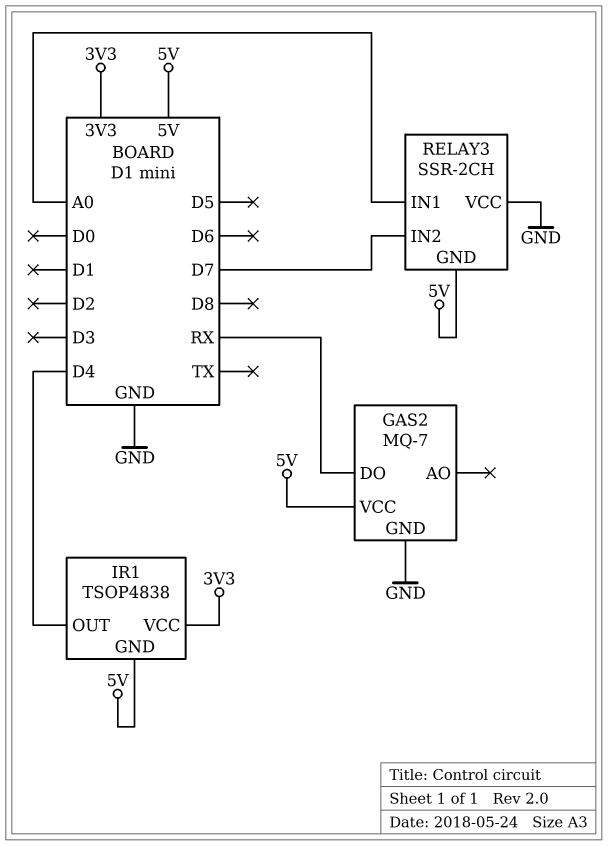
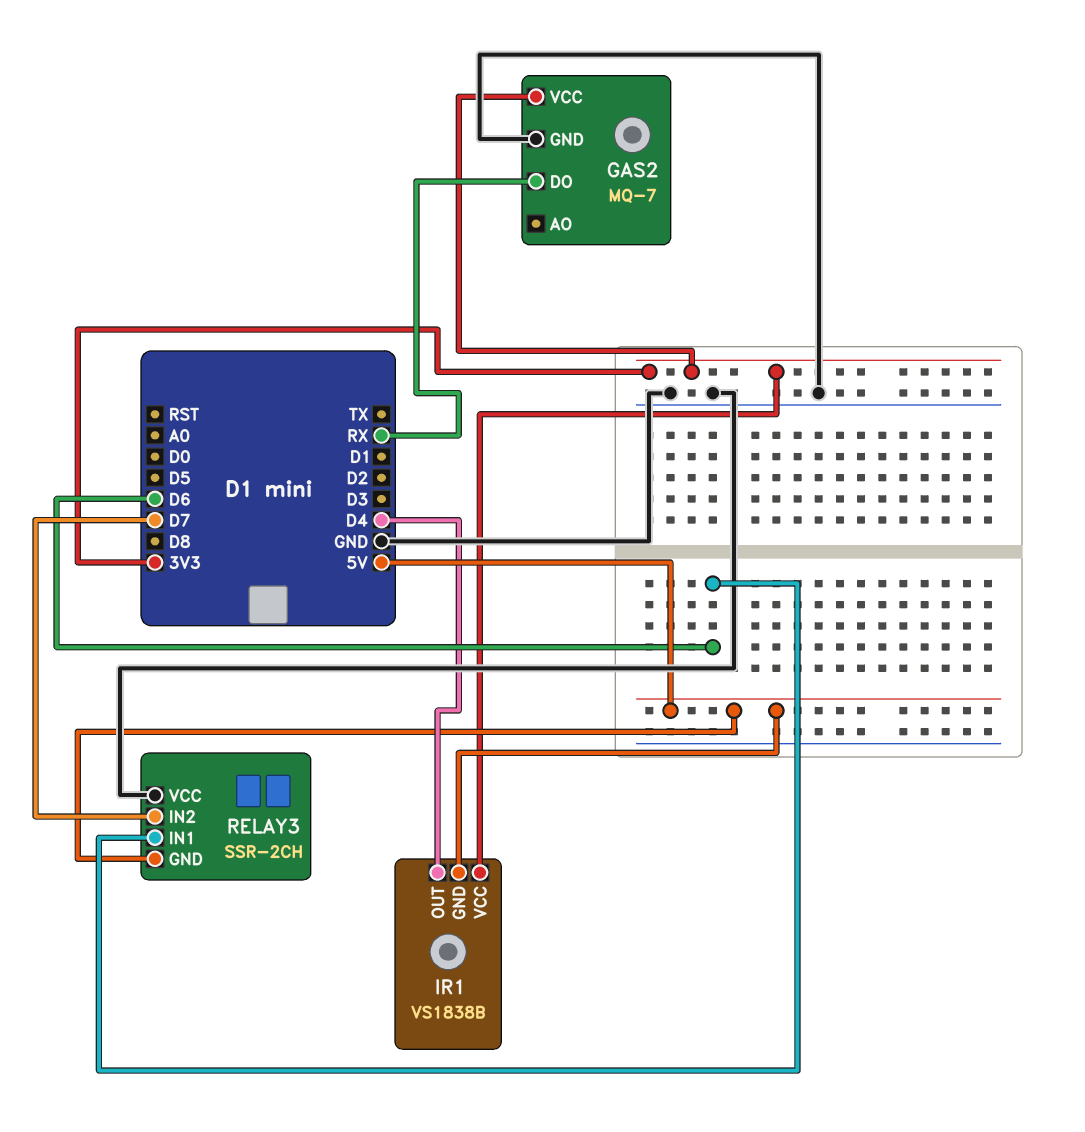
GAS2 pin VCC: 5V -> 3V3
IR1: TSOP4838 -> VS1838B
RELAY3 pin IN1: A0 -> D6

